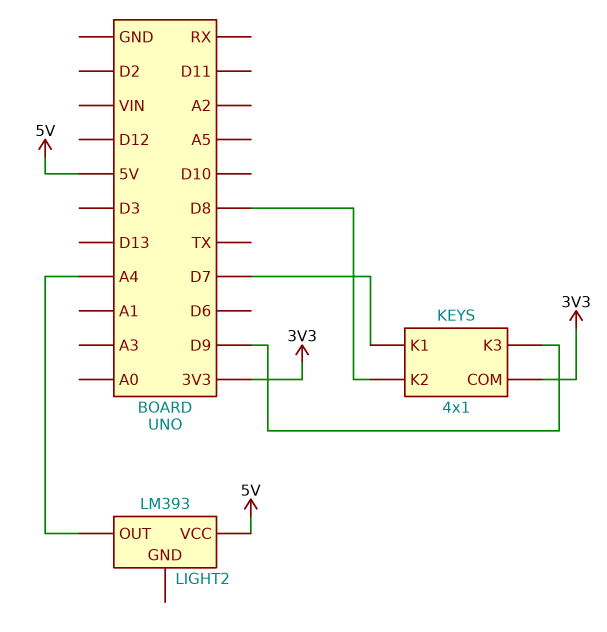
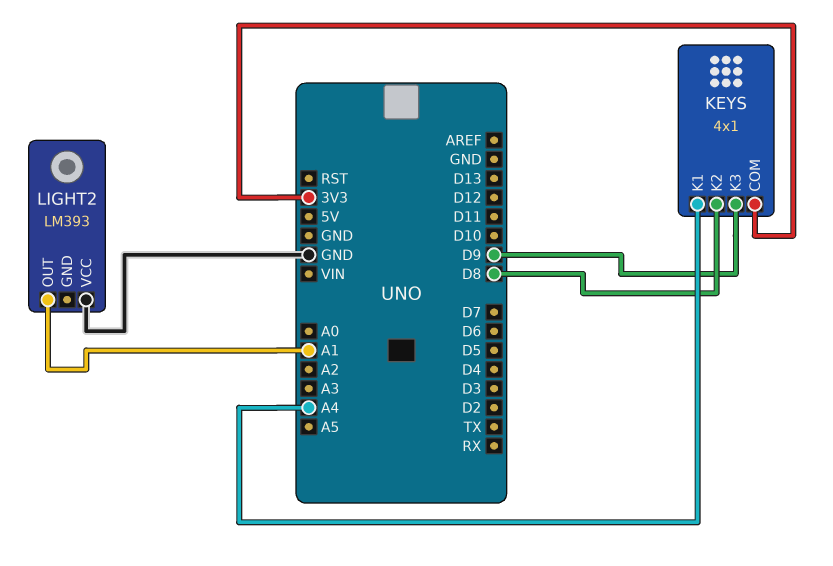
KEYS pin K1: D7 -> A4
LIGHT2 pin OUT: A4 -> A1
LIGHT2 pin VCC: 5V -> GND

